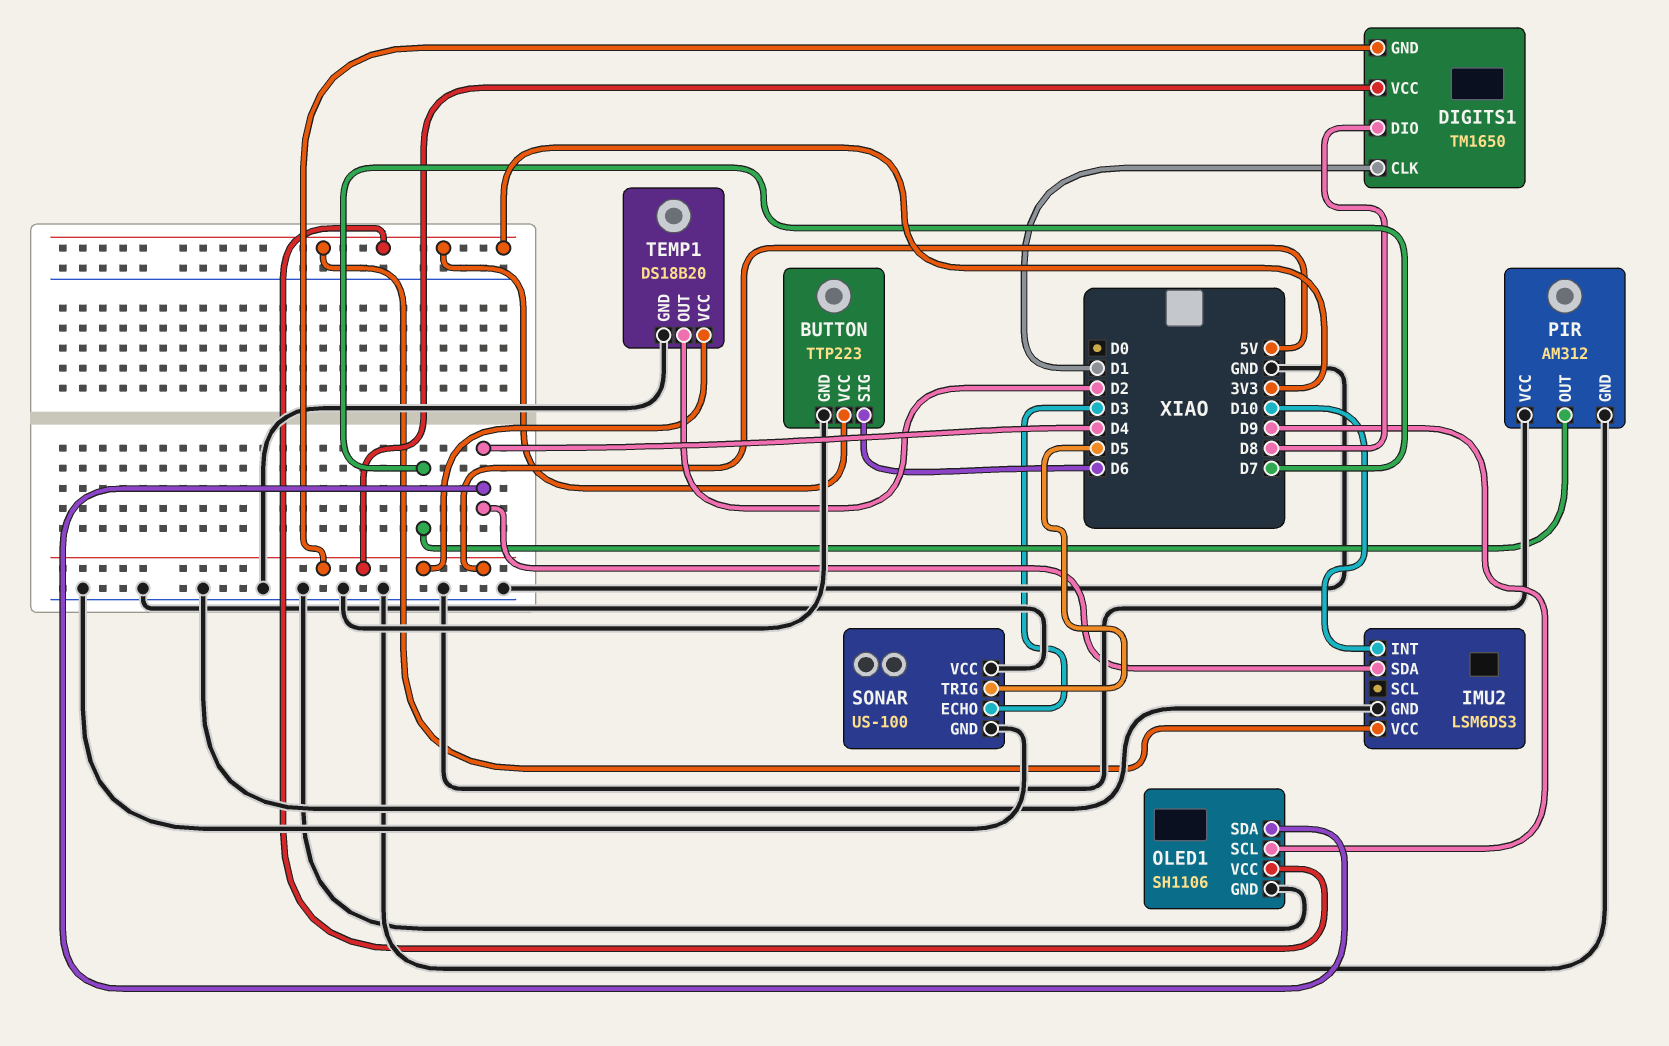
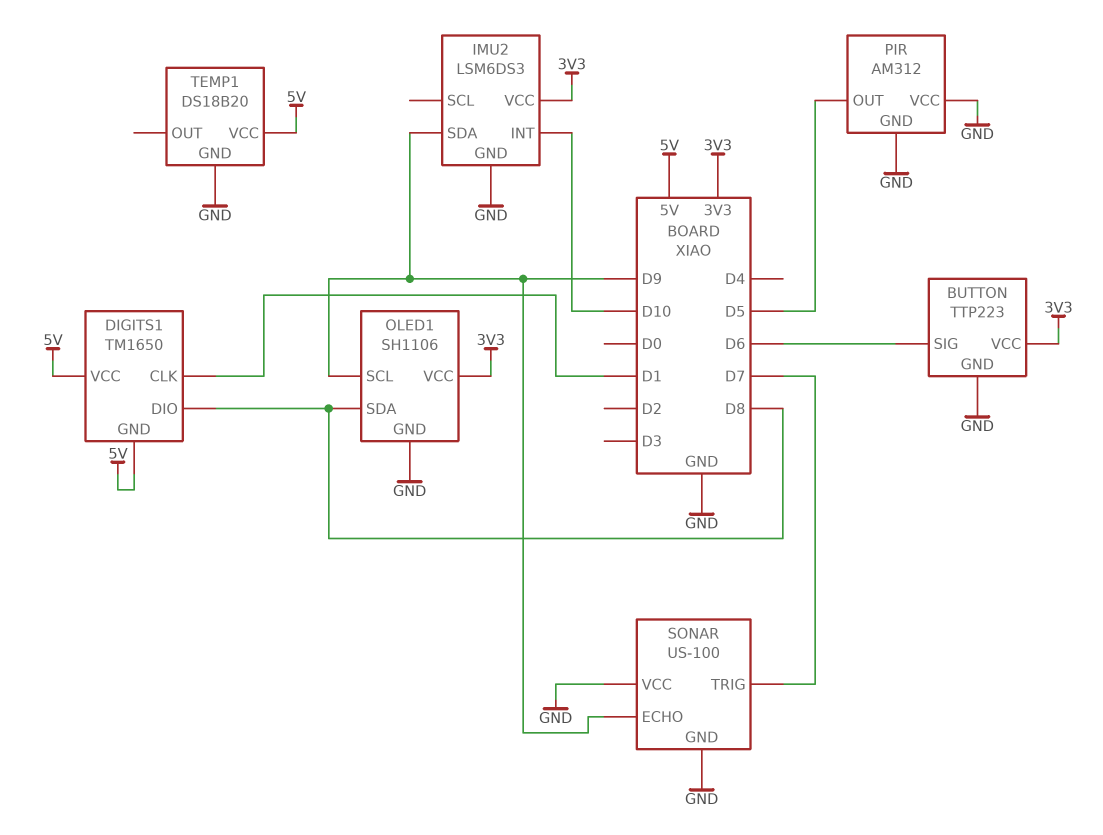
IMU2 pin SDA: D4 -> D9
OLED1 pin SDA: D4 -> D8
PIR pin OUT: D7 -> D5
SONAR pin ECHO: D3 -> D9
SONAR pin TRIG: D5 -> D7
TEMP1 pin OUT: D2 -> none

